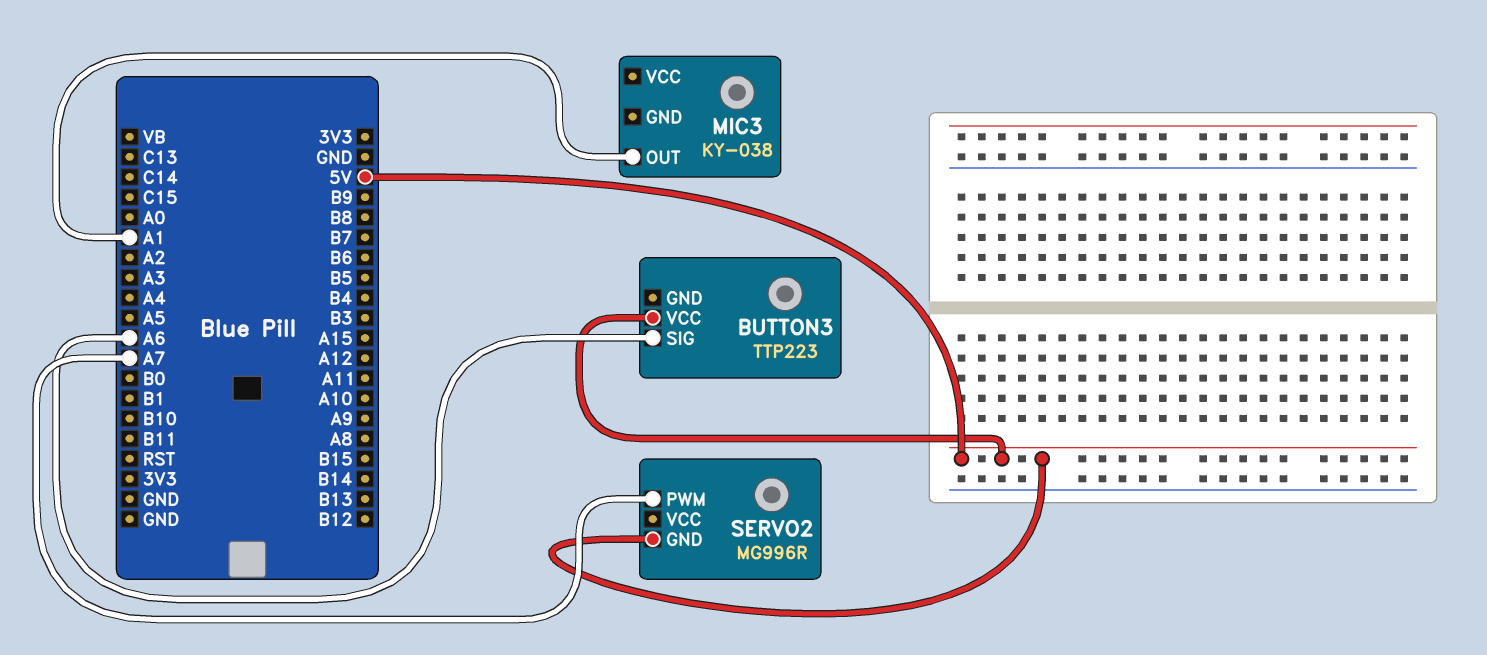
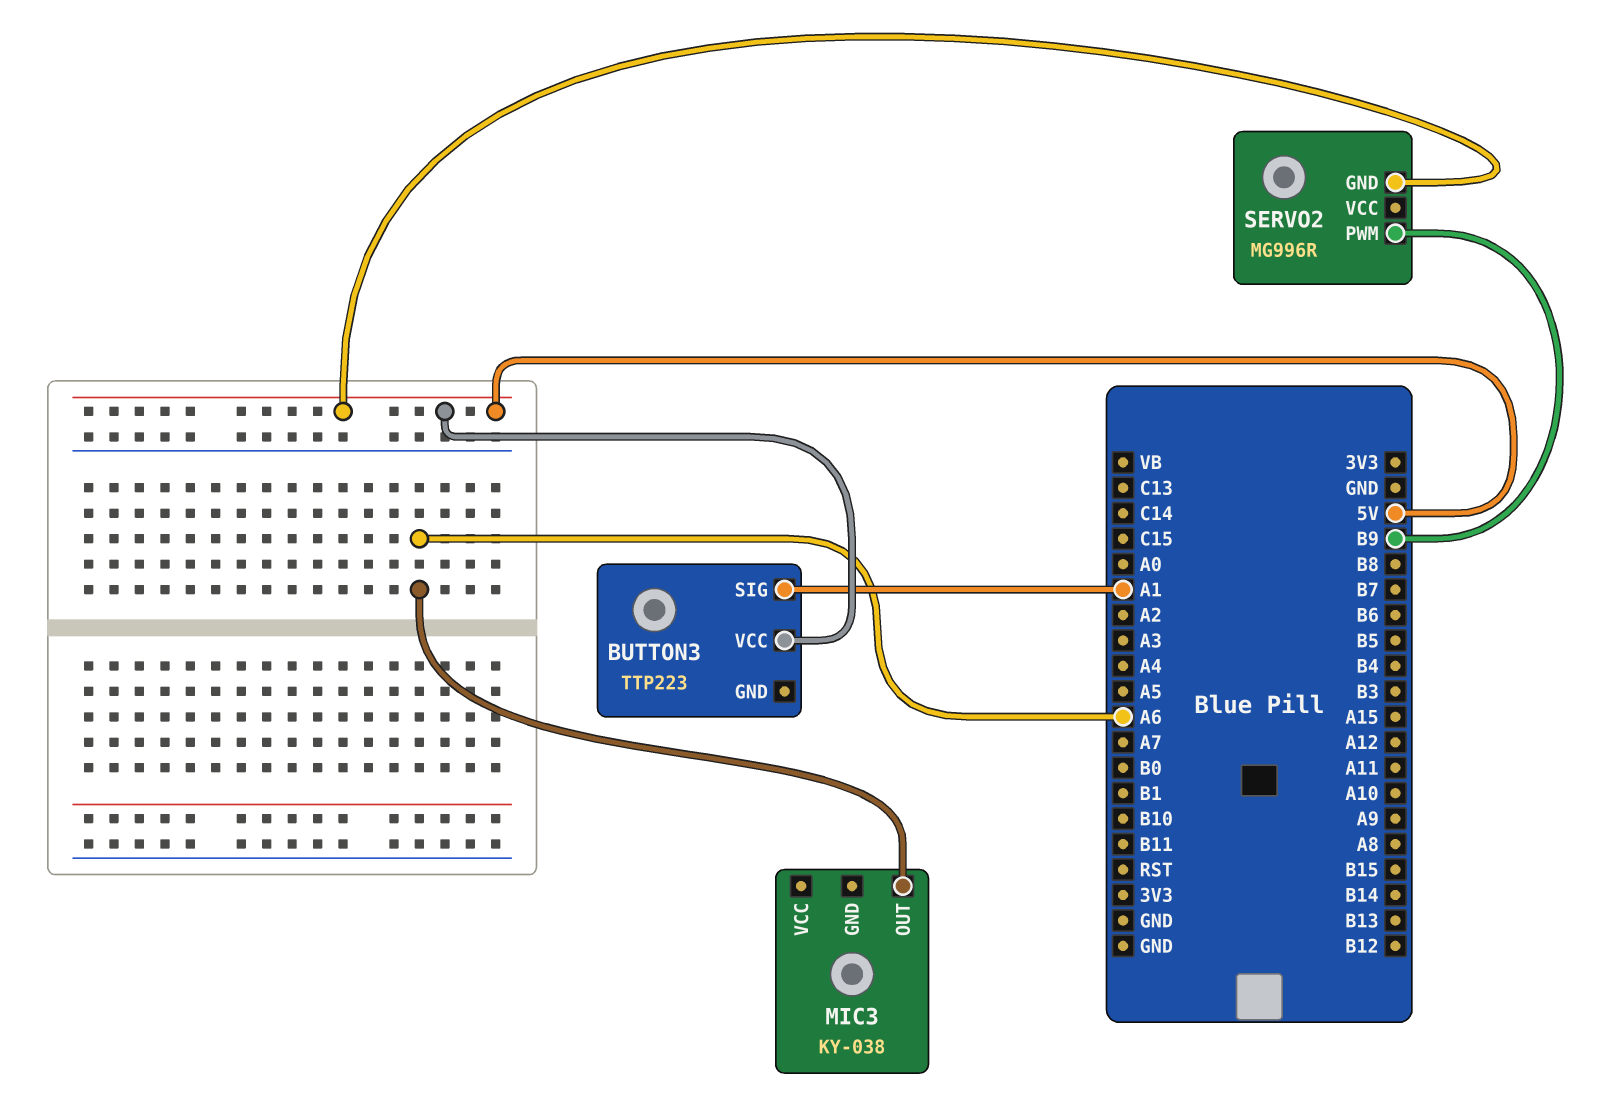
BUTTON3 pin SIG: A6 -> A1
MIC3 pin OUT: A1 -> A6
SERVO2 pin PWM: A7 -> B9

